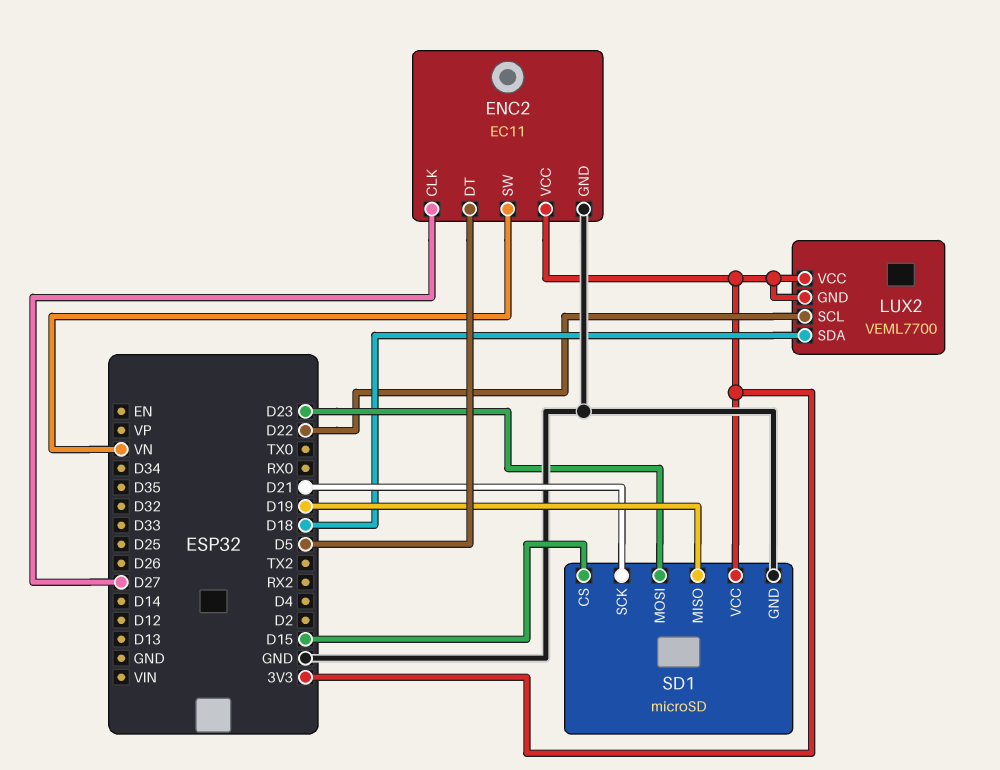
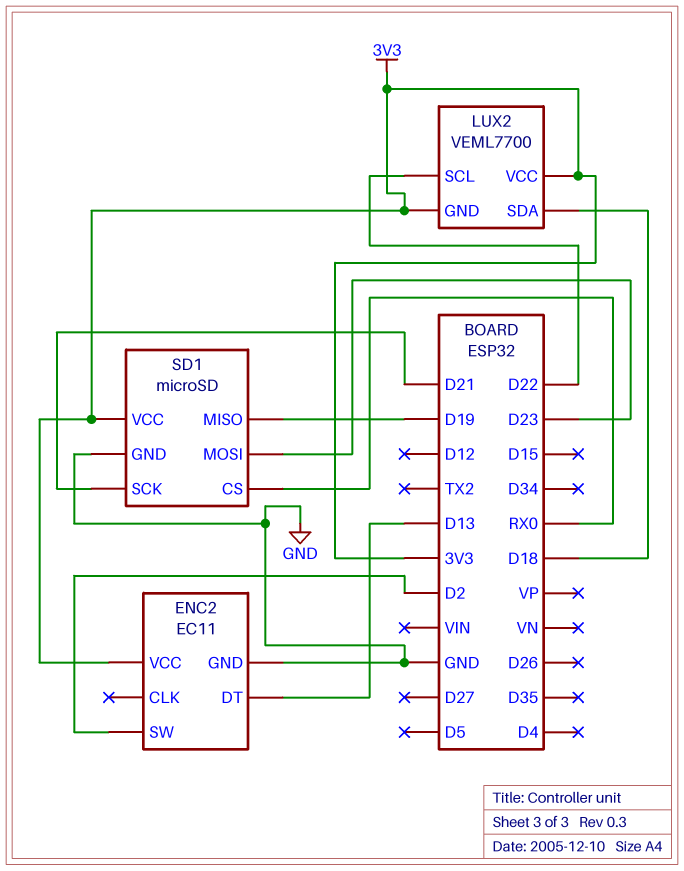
ENC2 pin CLK: D27 -> none
ENC2 pin DT: D5 -> D13
ENC2 pin SW: VN -> D2
SD1 pin CS: D15 -> RX0

